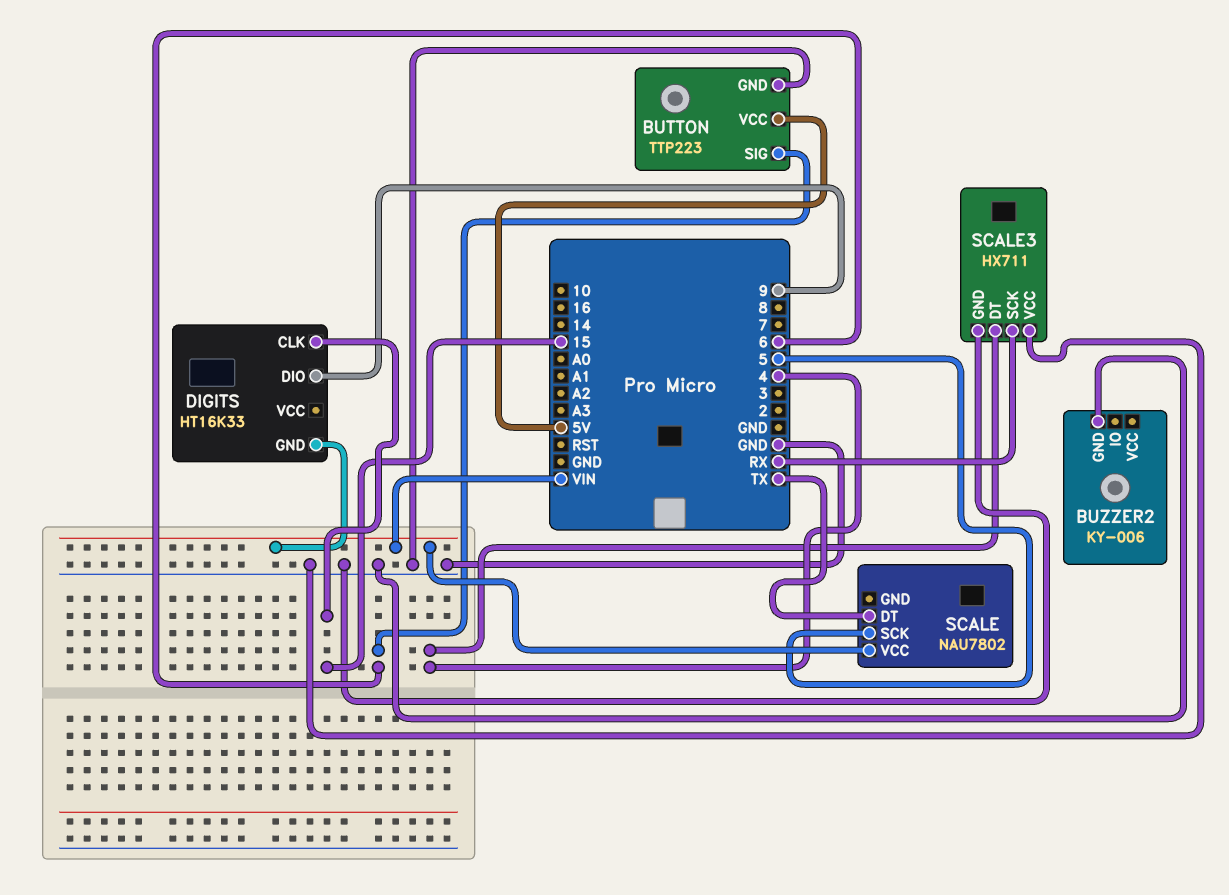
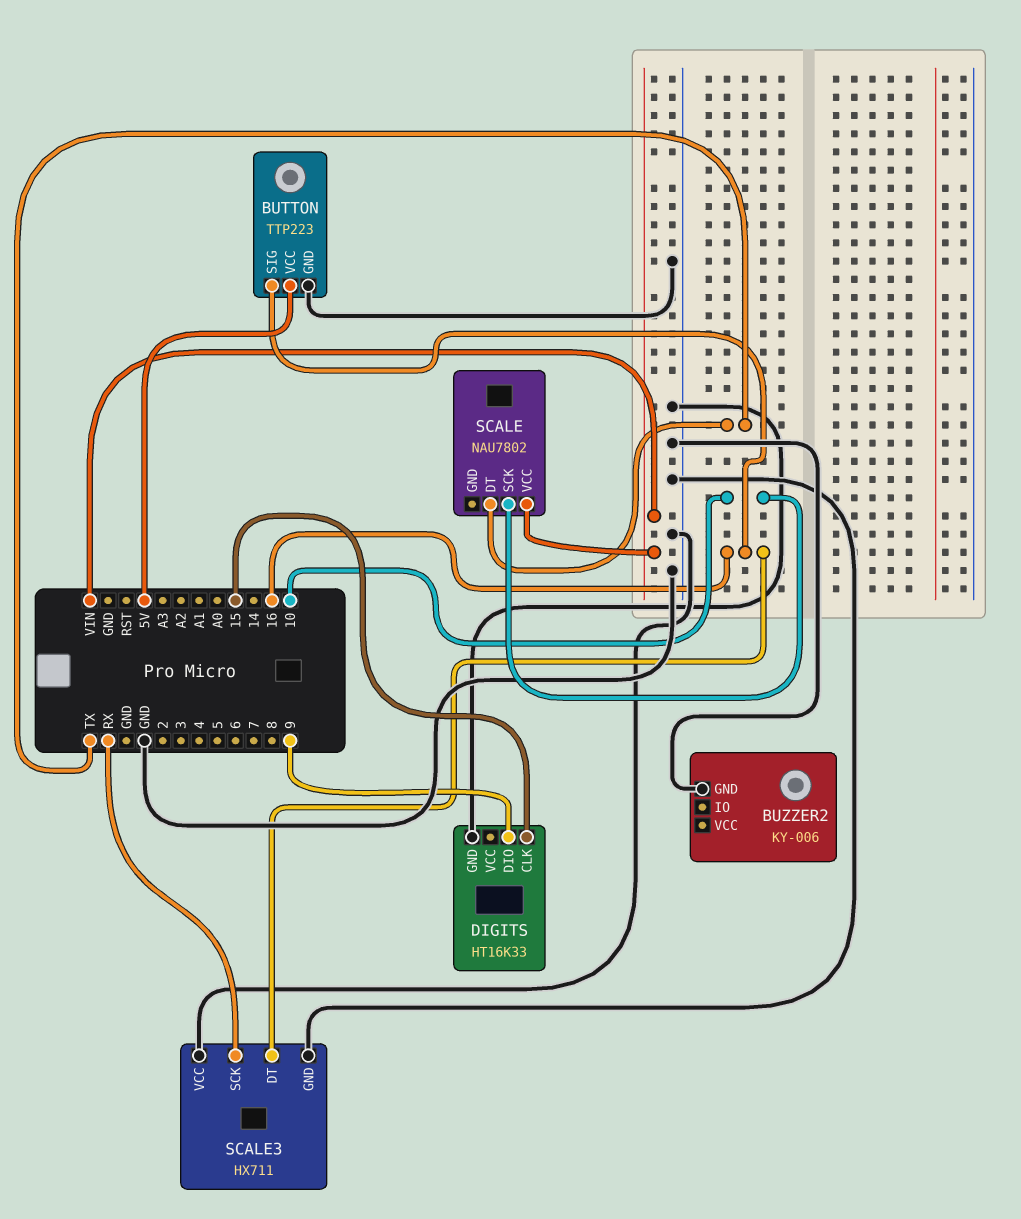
BUTTON pin SIG: 6 -> 16
DIGITS pin GND: VIN -> GND
SCALE pin SCK: 5 -> 10
SCALE3 pin DT: 4 -> 16

